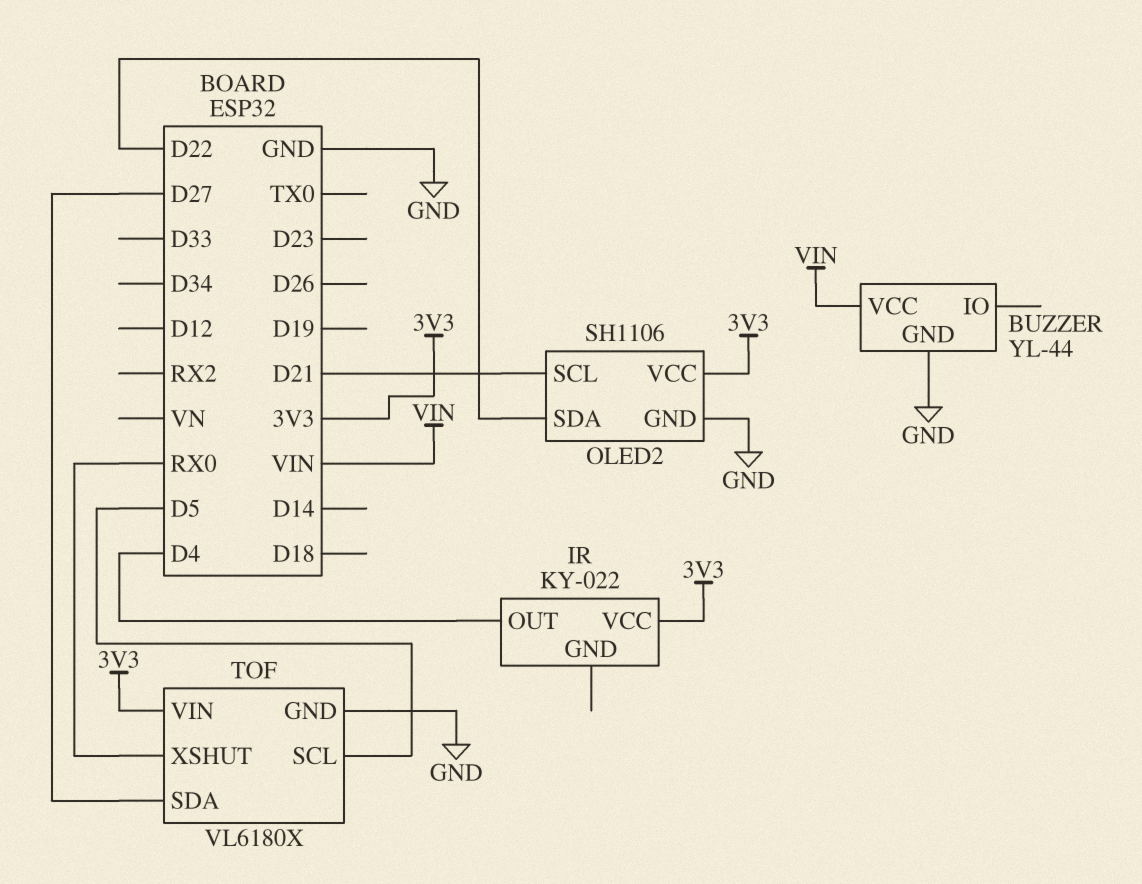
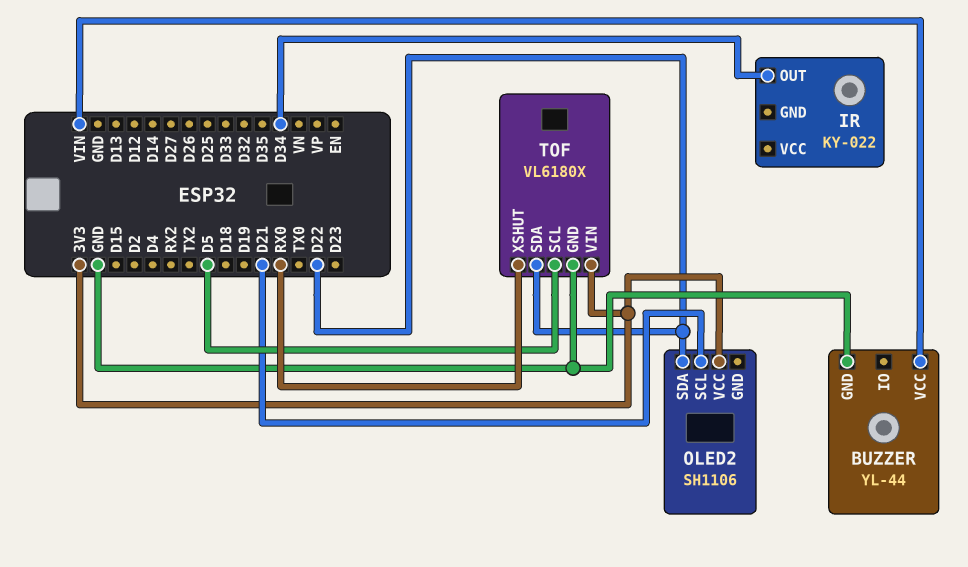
IR pin OUT: D4 -> D34
IR pin VCC: 3V3 -> none
OLED2 pin GND: GND -> none
TOF pin SDA: D27 -> D22

